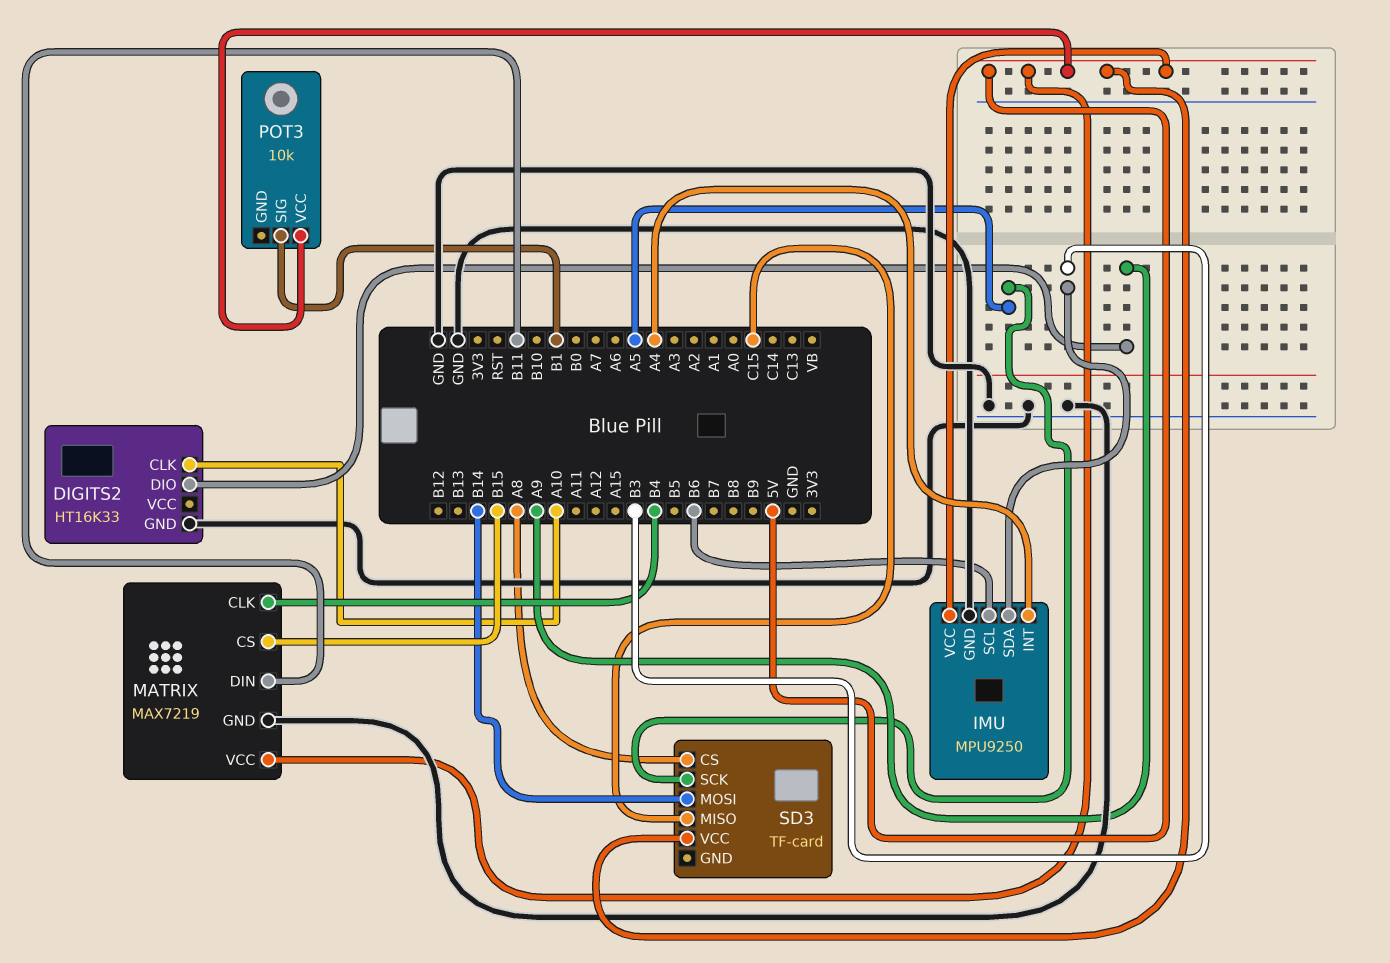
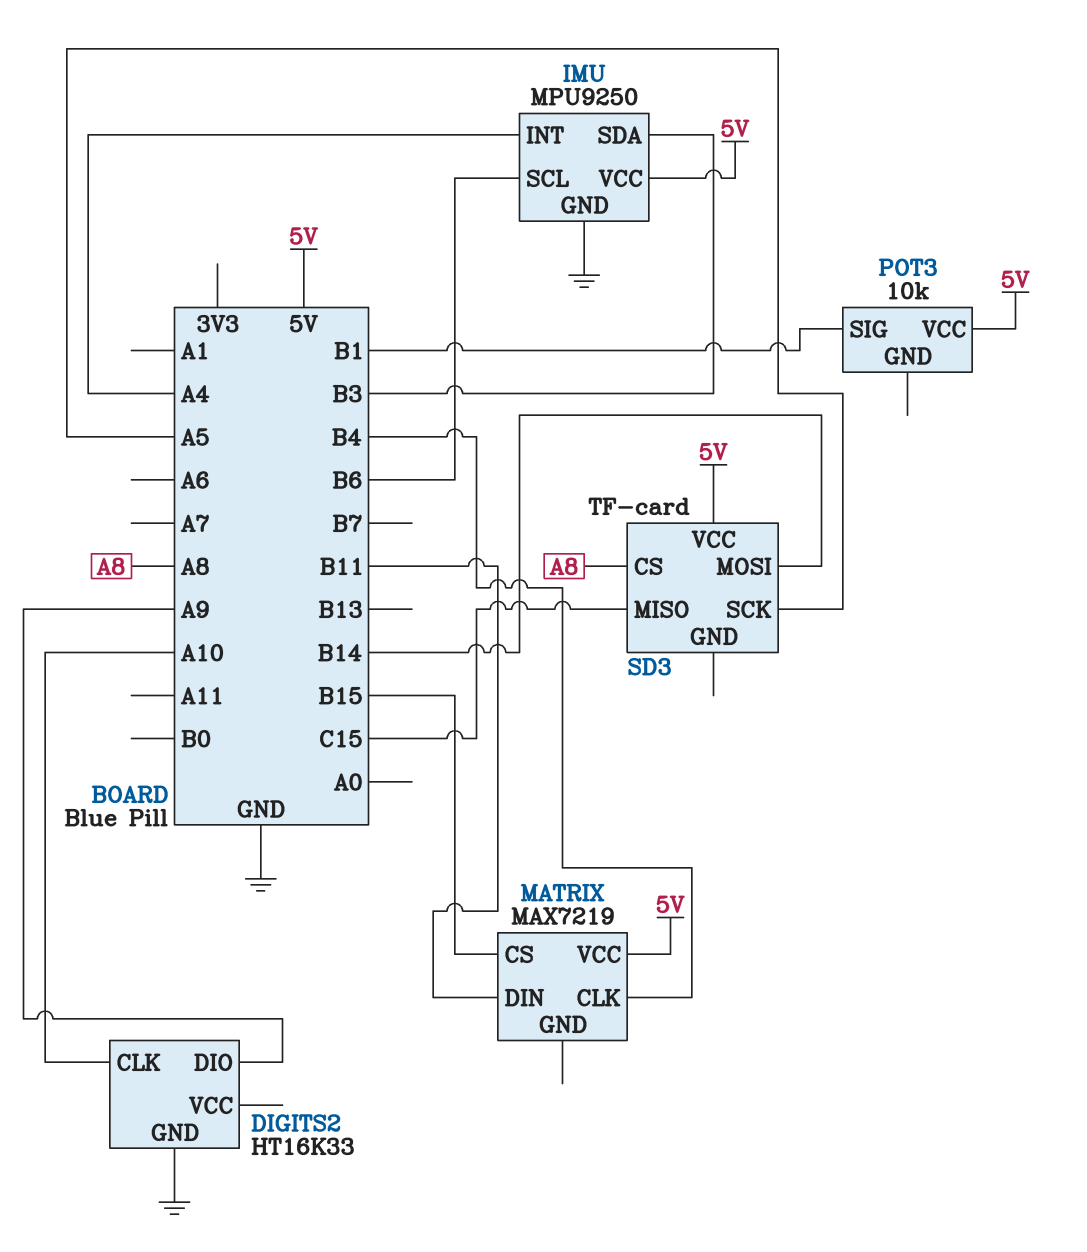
MATRIX pin GND: GND -> none

